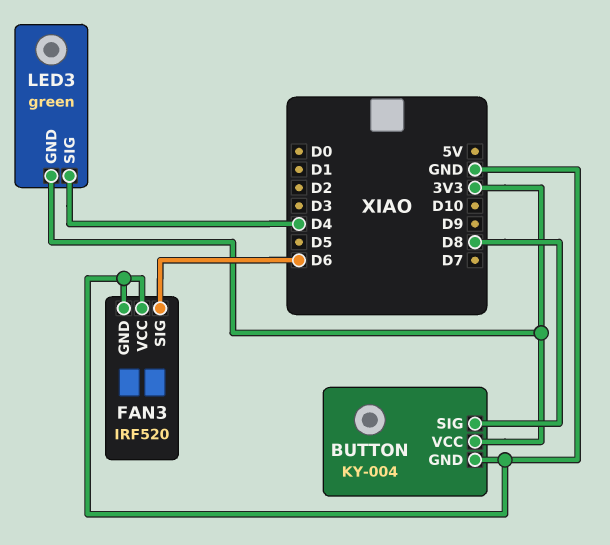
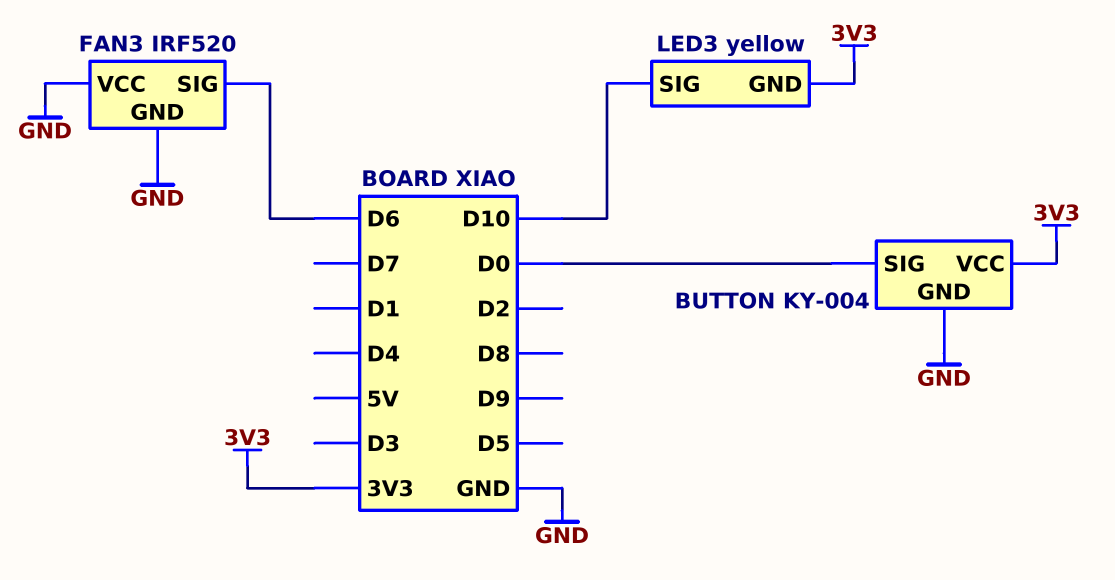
BUTTON pin SIG: D8 -> D0
LED3: green -> yellow
LED3 pin SIG: D4 -> D10

